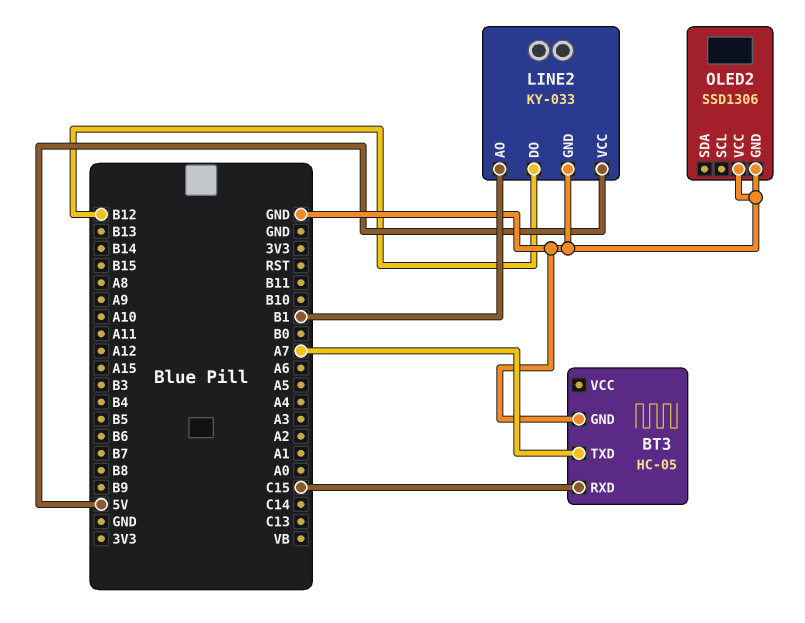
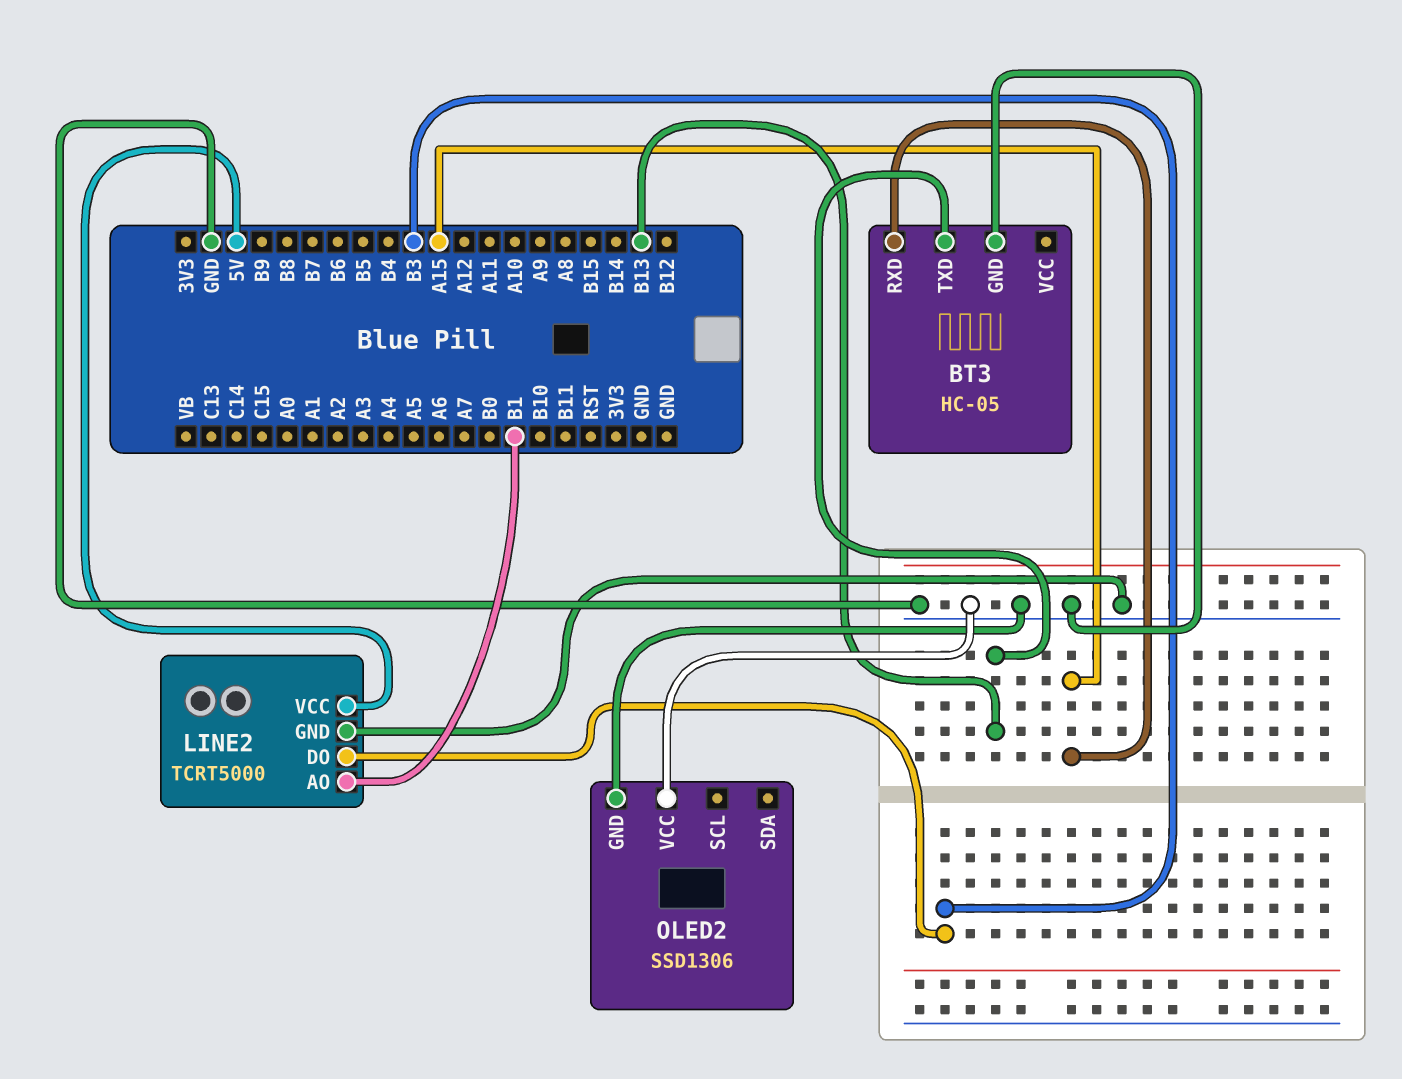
BT3 pin RXD: C15 -> A15
BT3 pin TXD: A7 -> B13
LINE2: KY-033 -> TCRT5000
LINE2 pin DO: B12 -> B3

